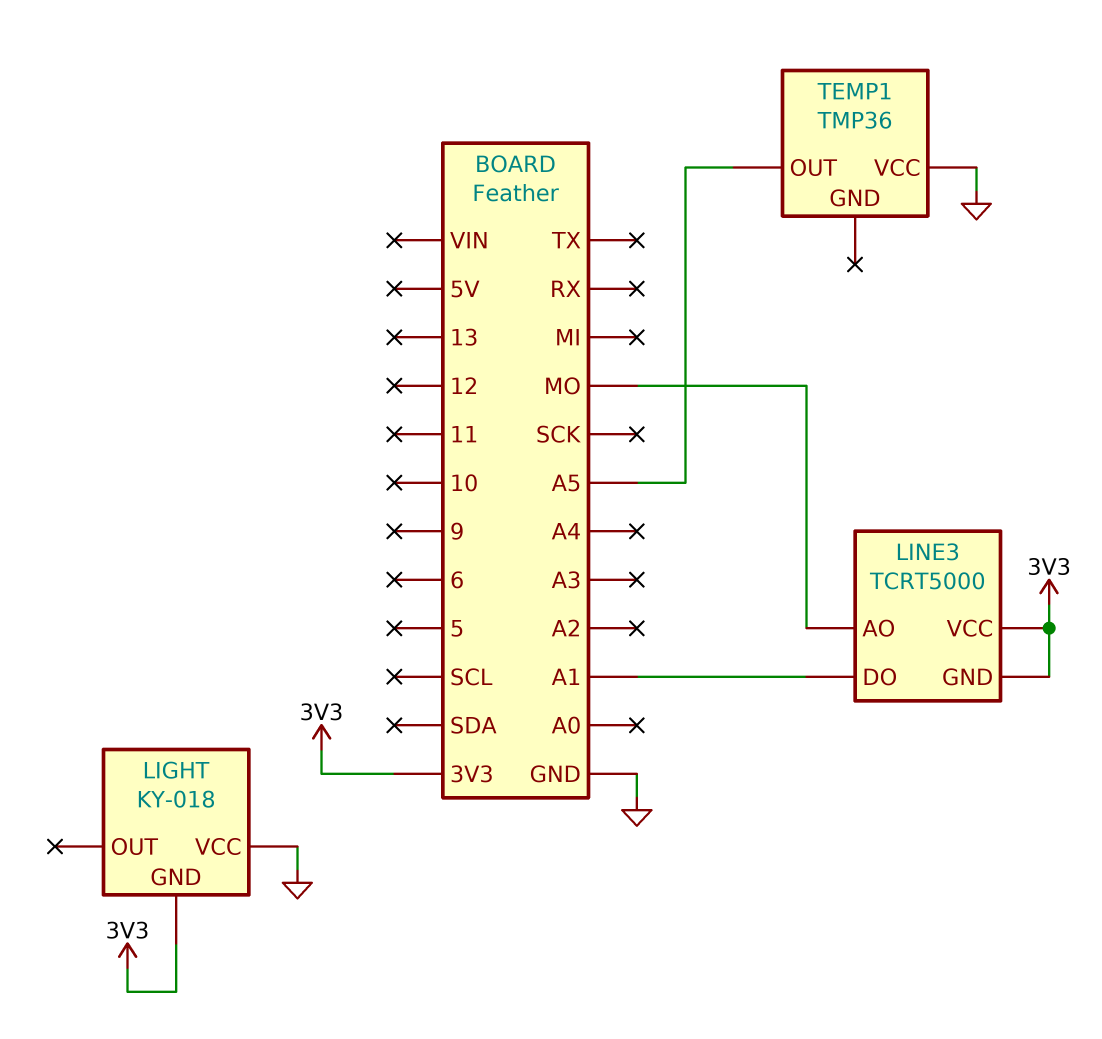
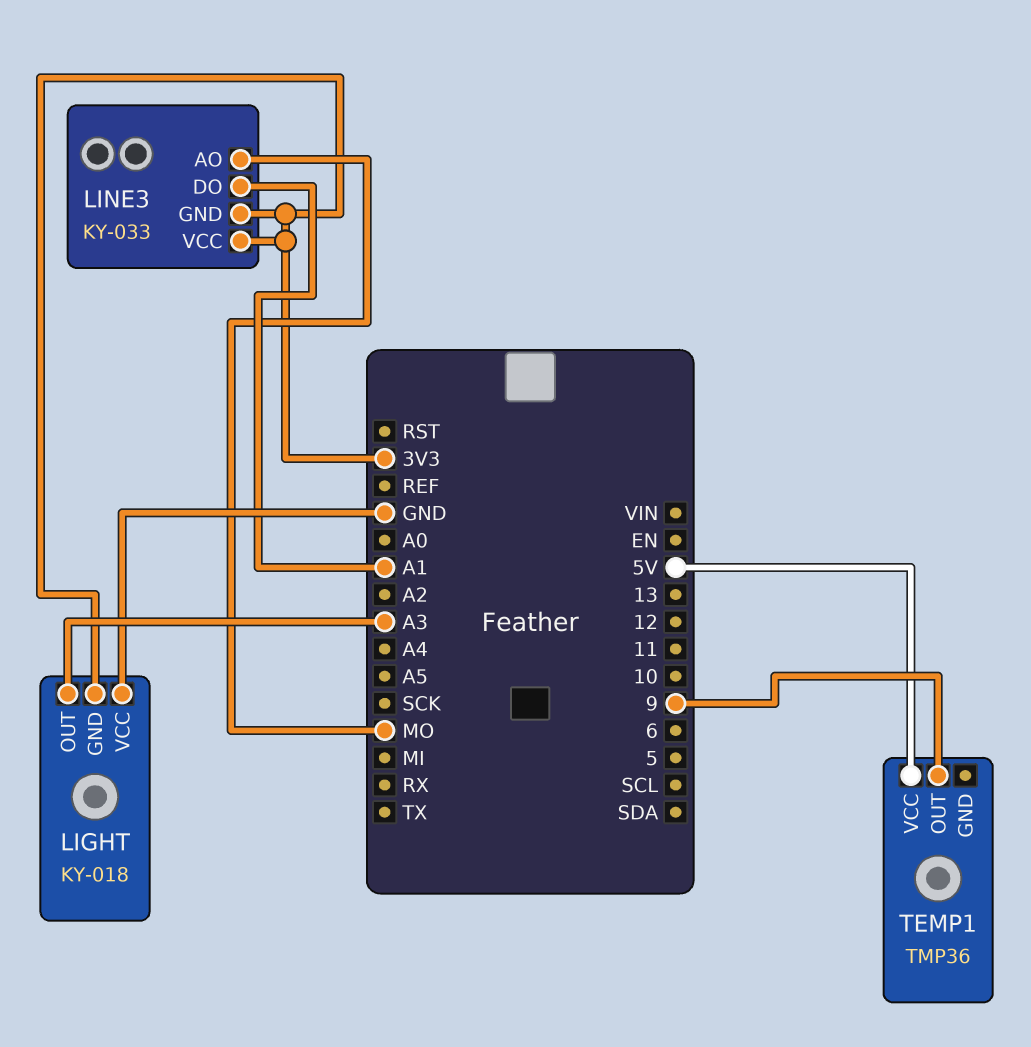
LIGHT pin OUT: none -> A3
LINE3: TCRT5000 -> KY-033
TEMP1 pin OUT: A5 -> 9
TEMP1 pin VCC: GND -> 5V

